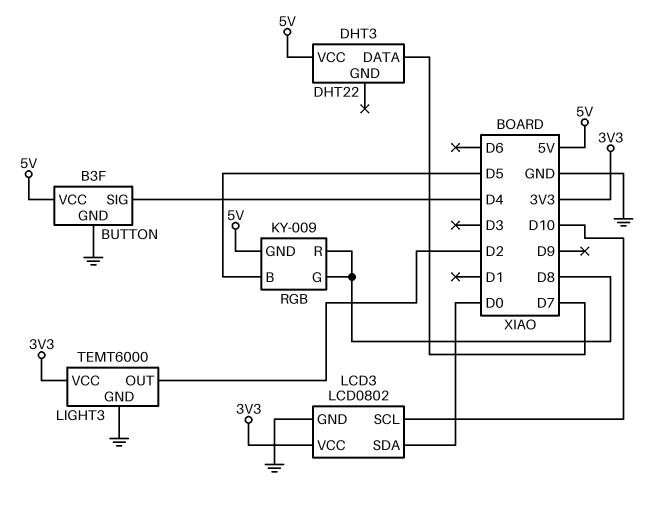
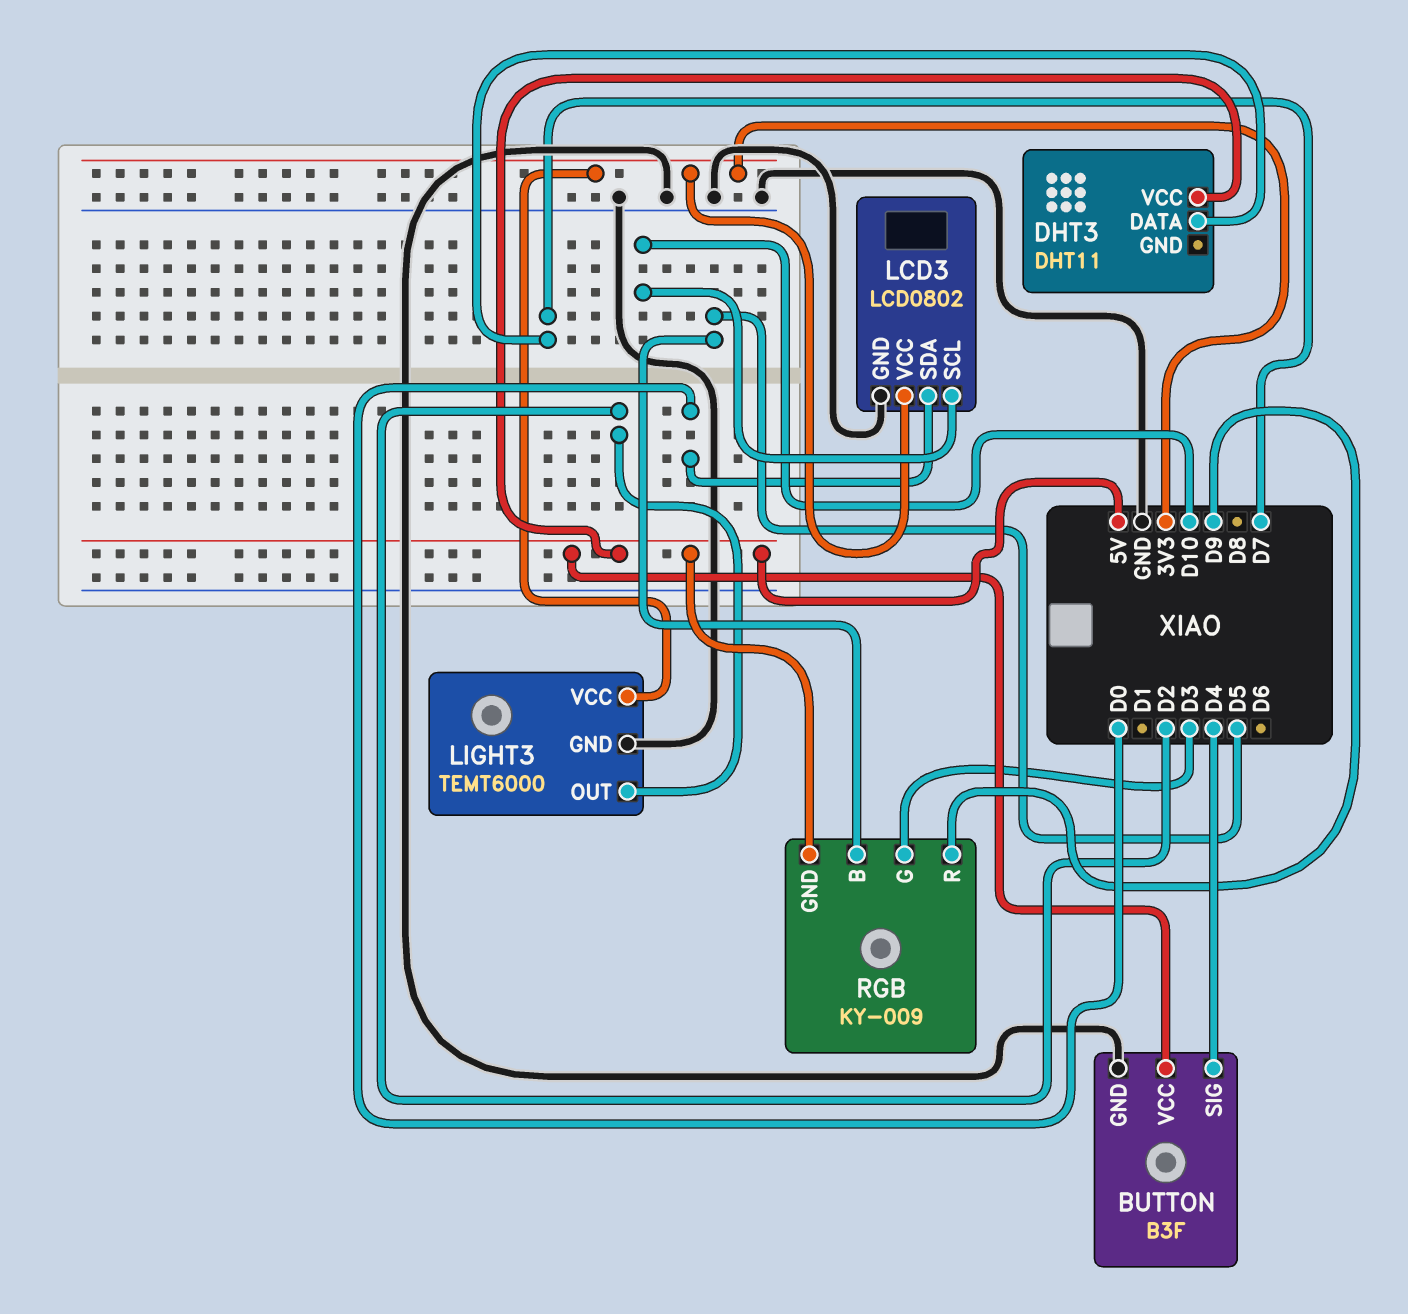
DHT3: DHT22 -> DHT11
RGB pin G: D8 -> D3
RGB pin R: D8 -> D9

